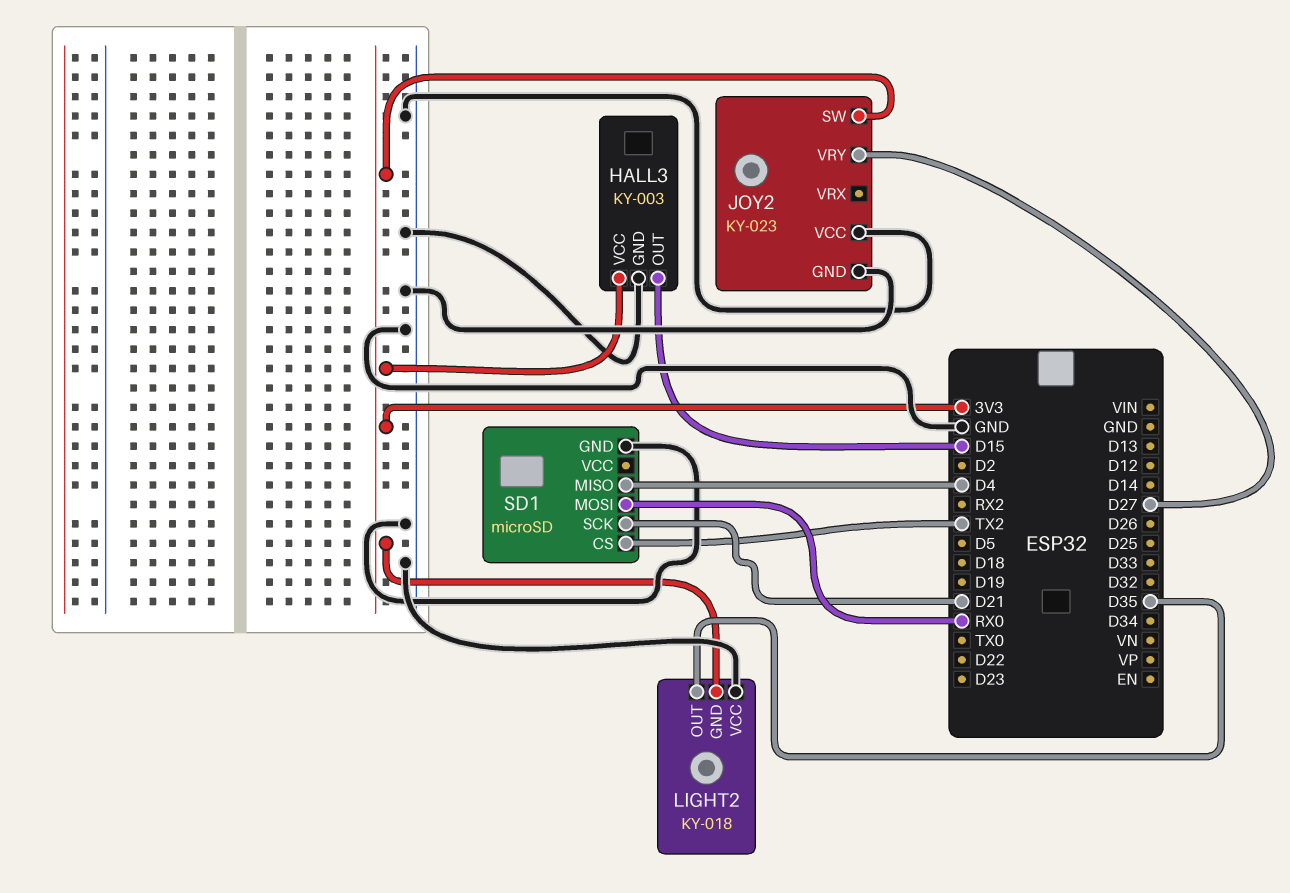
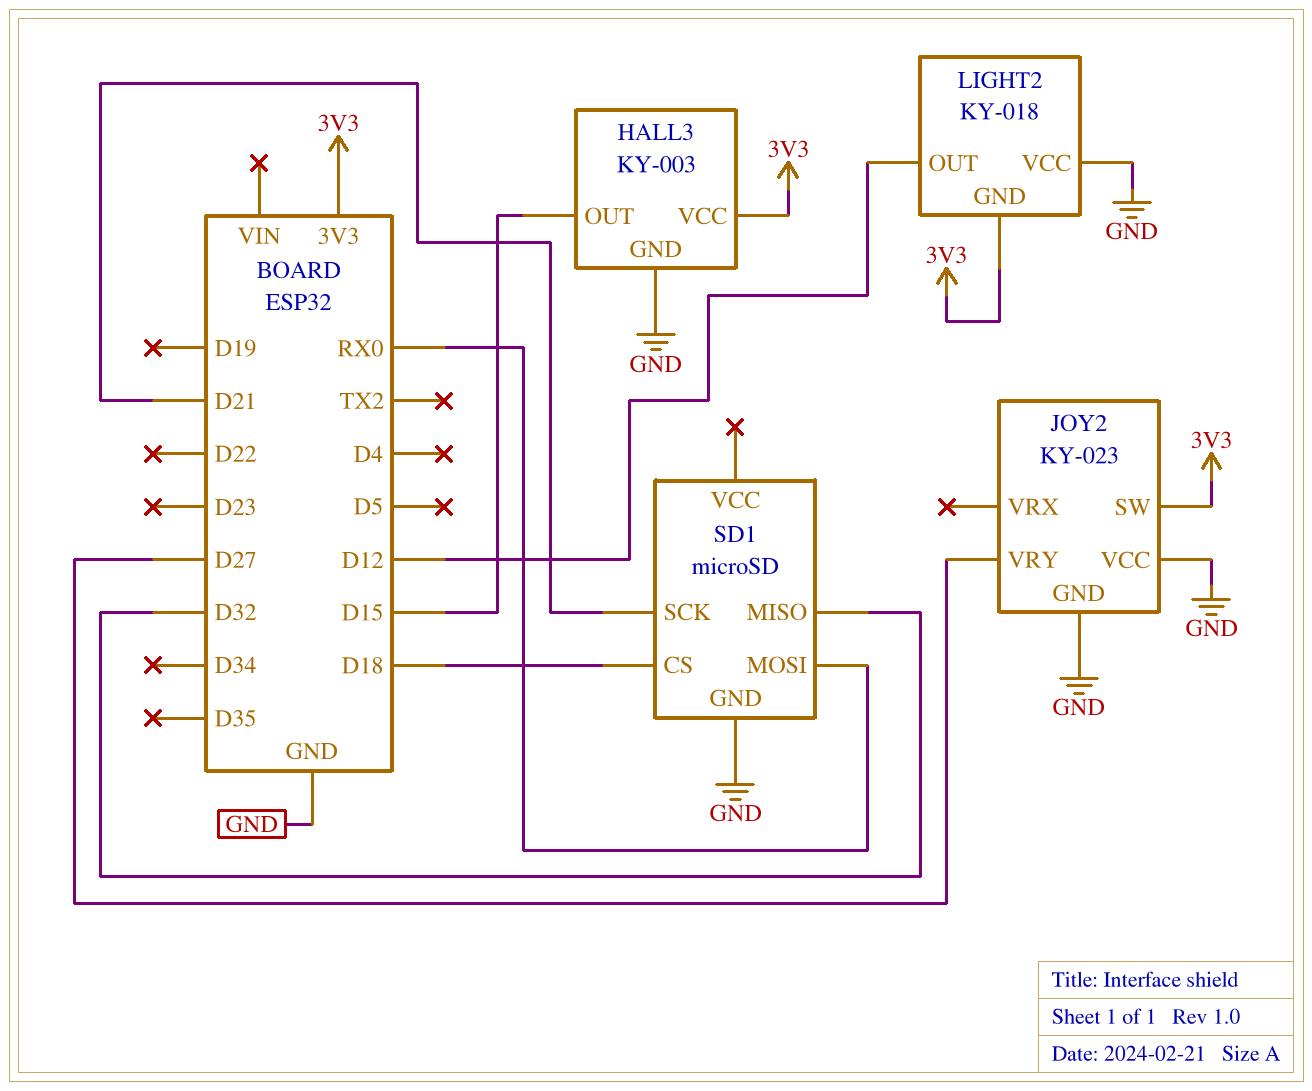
LIGHT2 pin OUT: D35 -> D12
SD1 pin CS: TX2 -> D18
SD1 pin MISO: D4 -> D32

